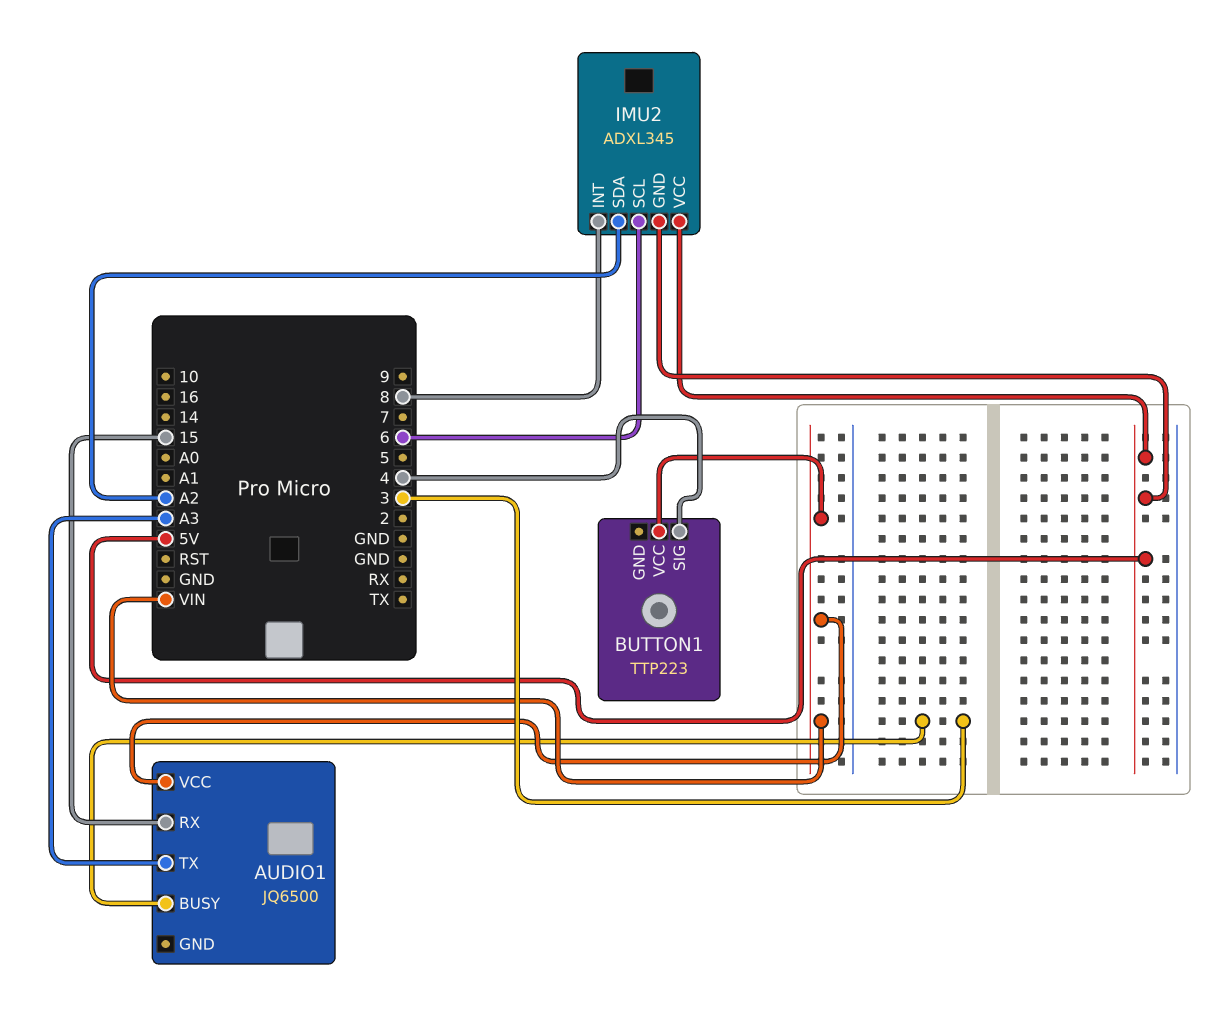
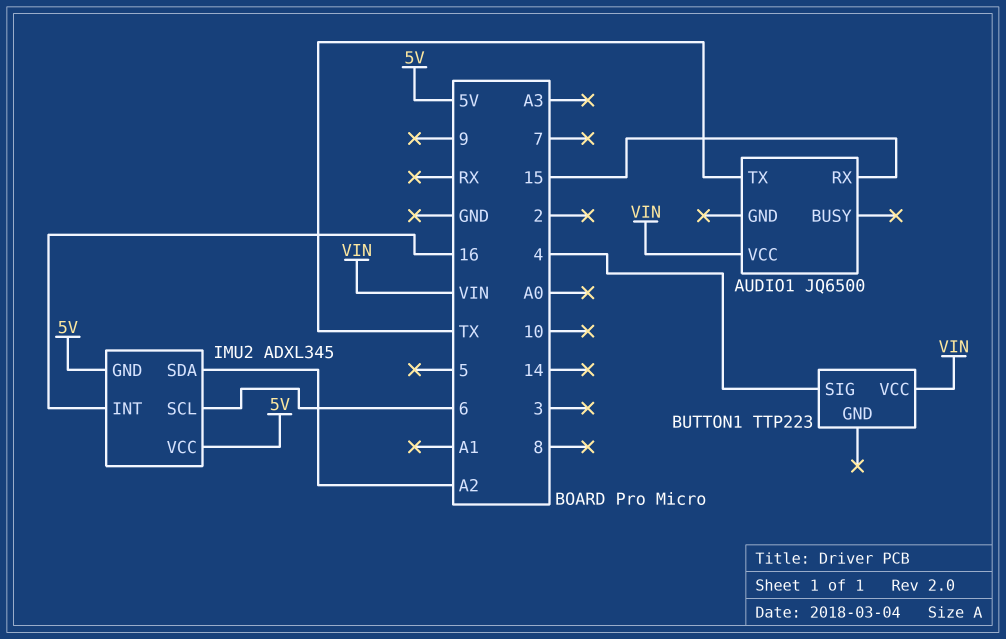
AUDIO1 pin BUSY: 3 -> none
AUDIO1 pin TX: A3 -> TX
IMU2 pin INT: 8 -> 16

